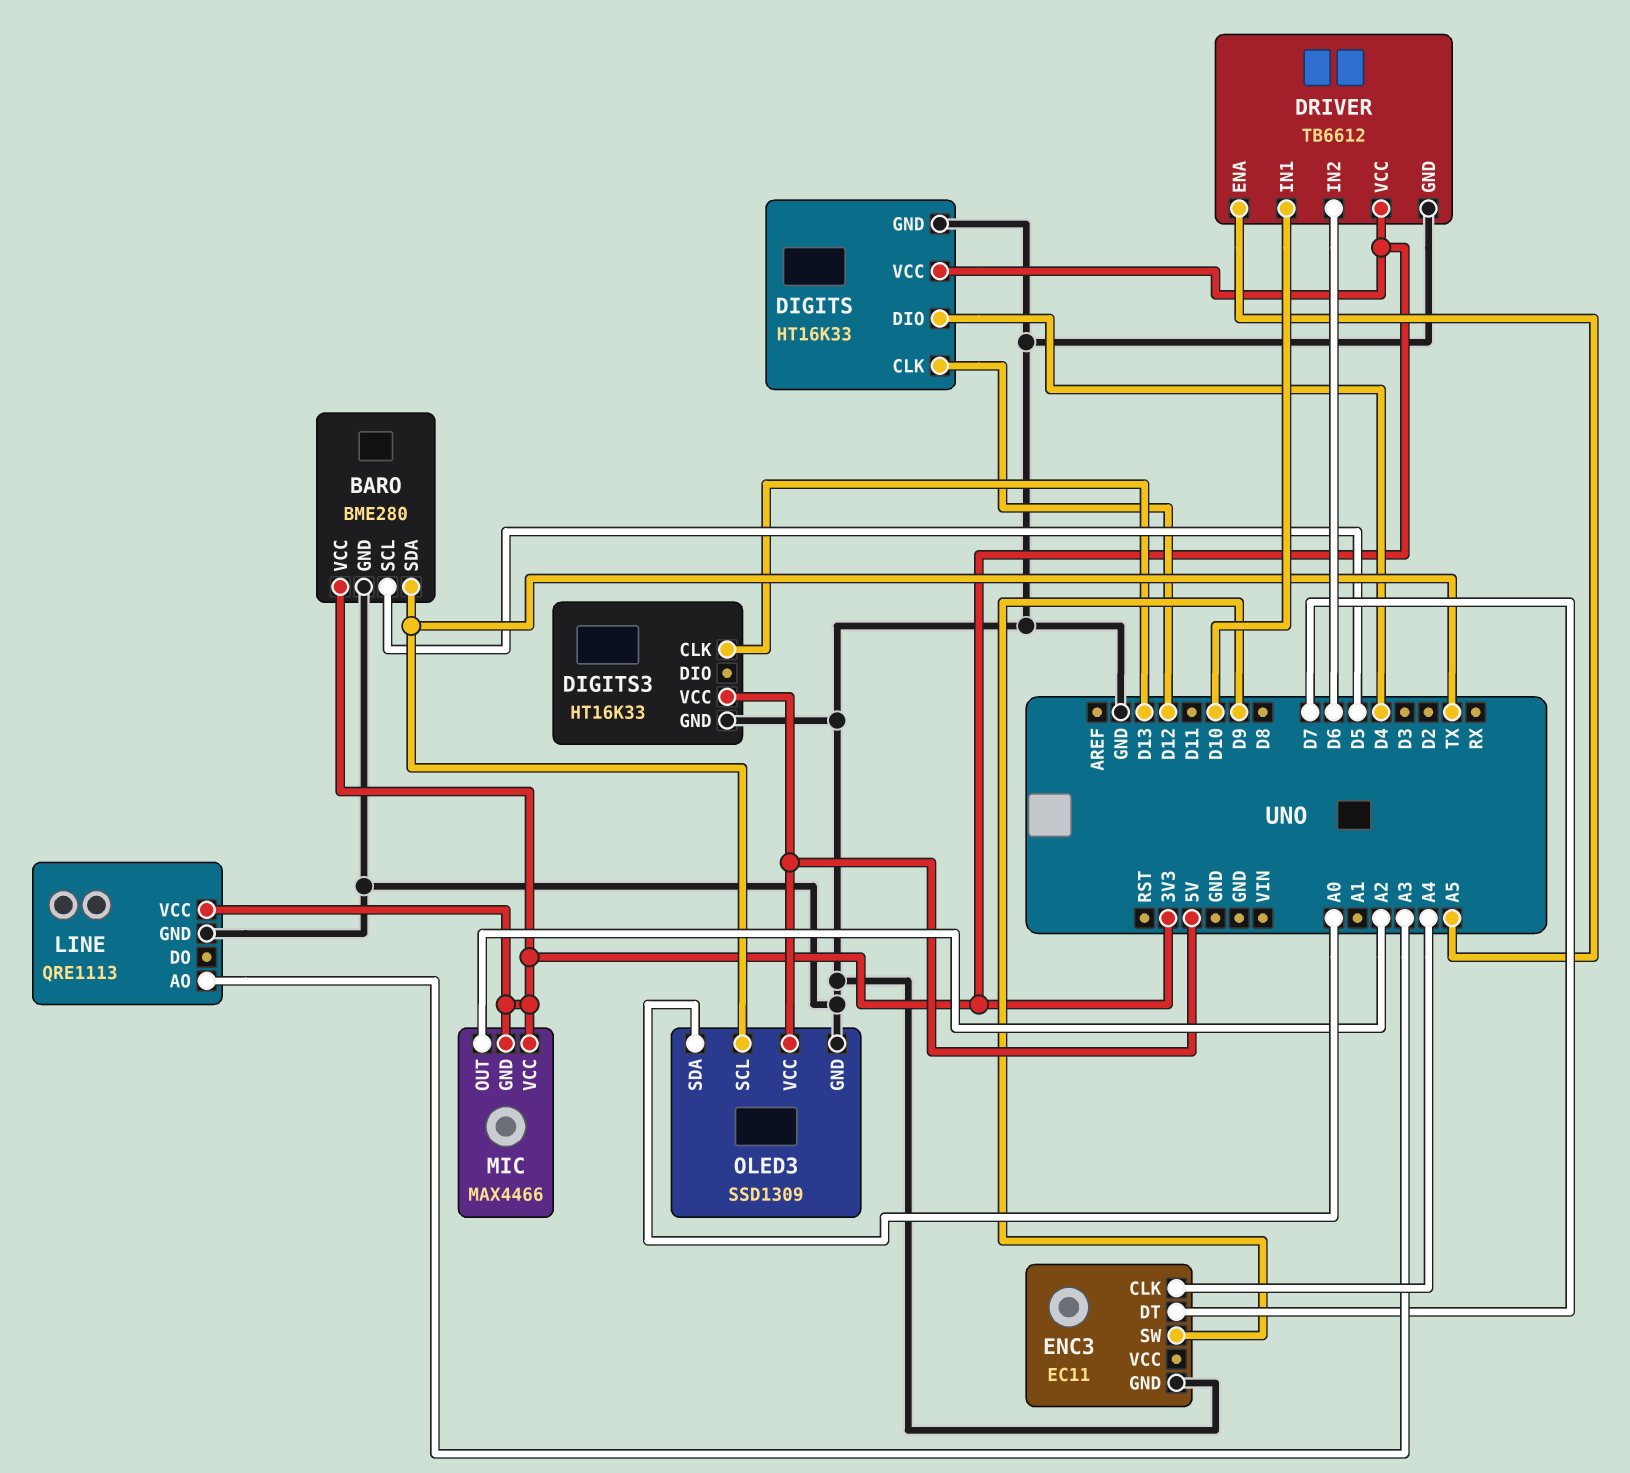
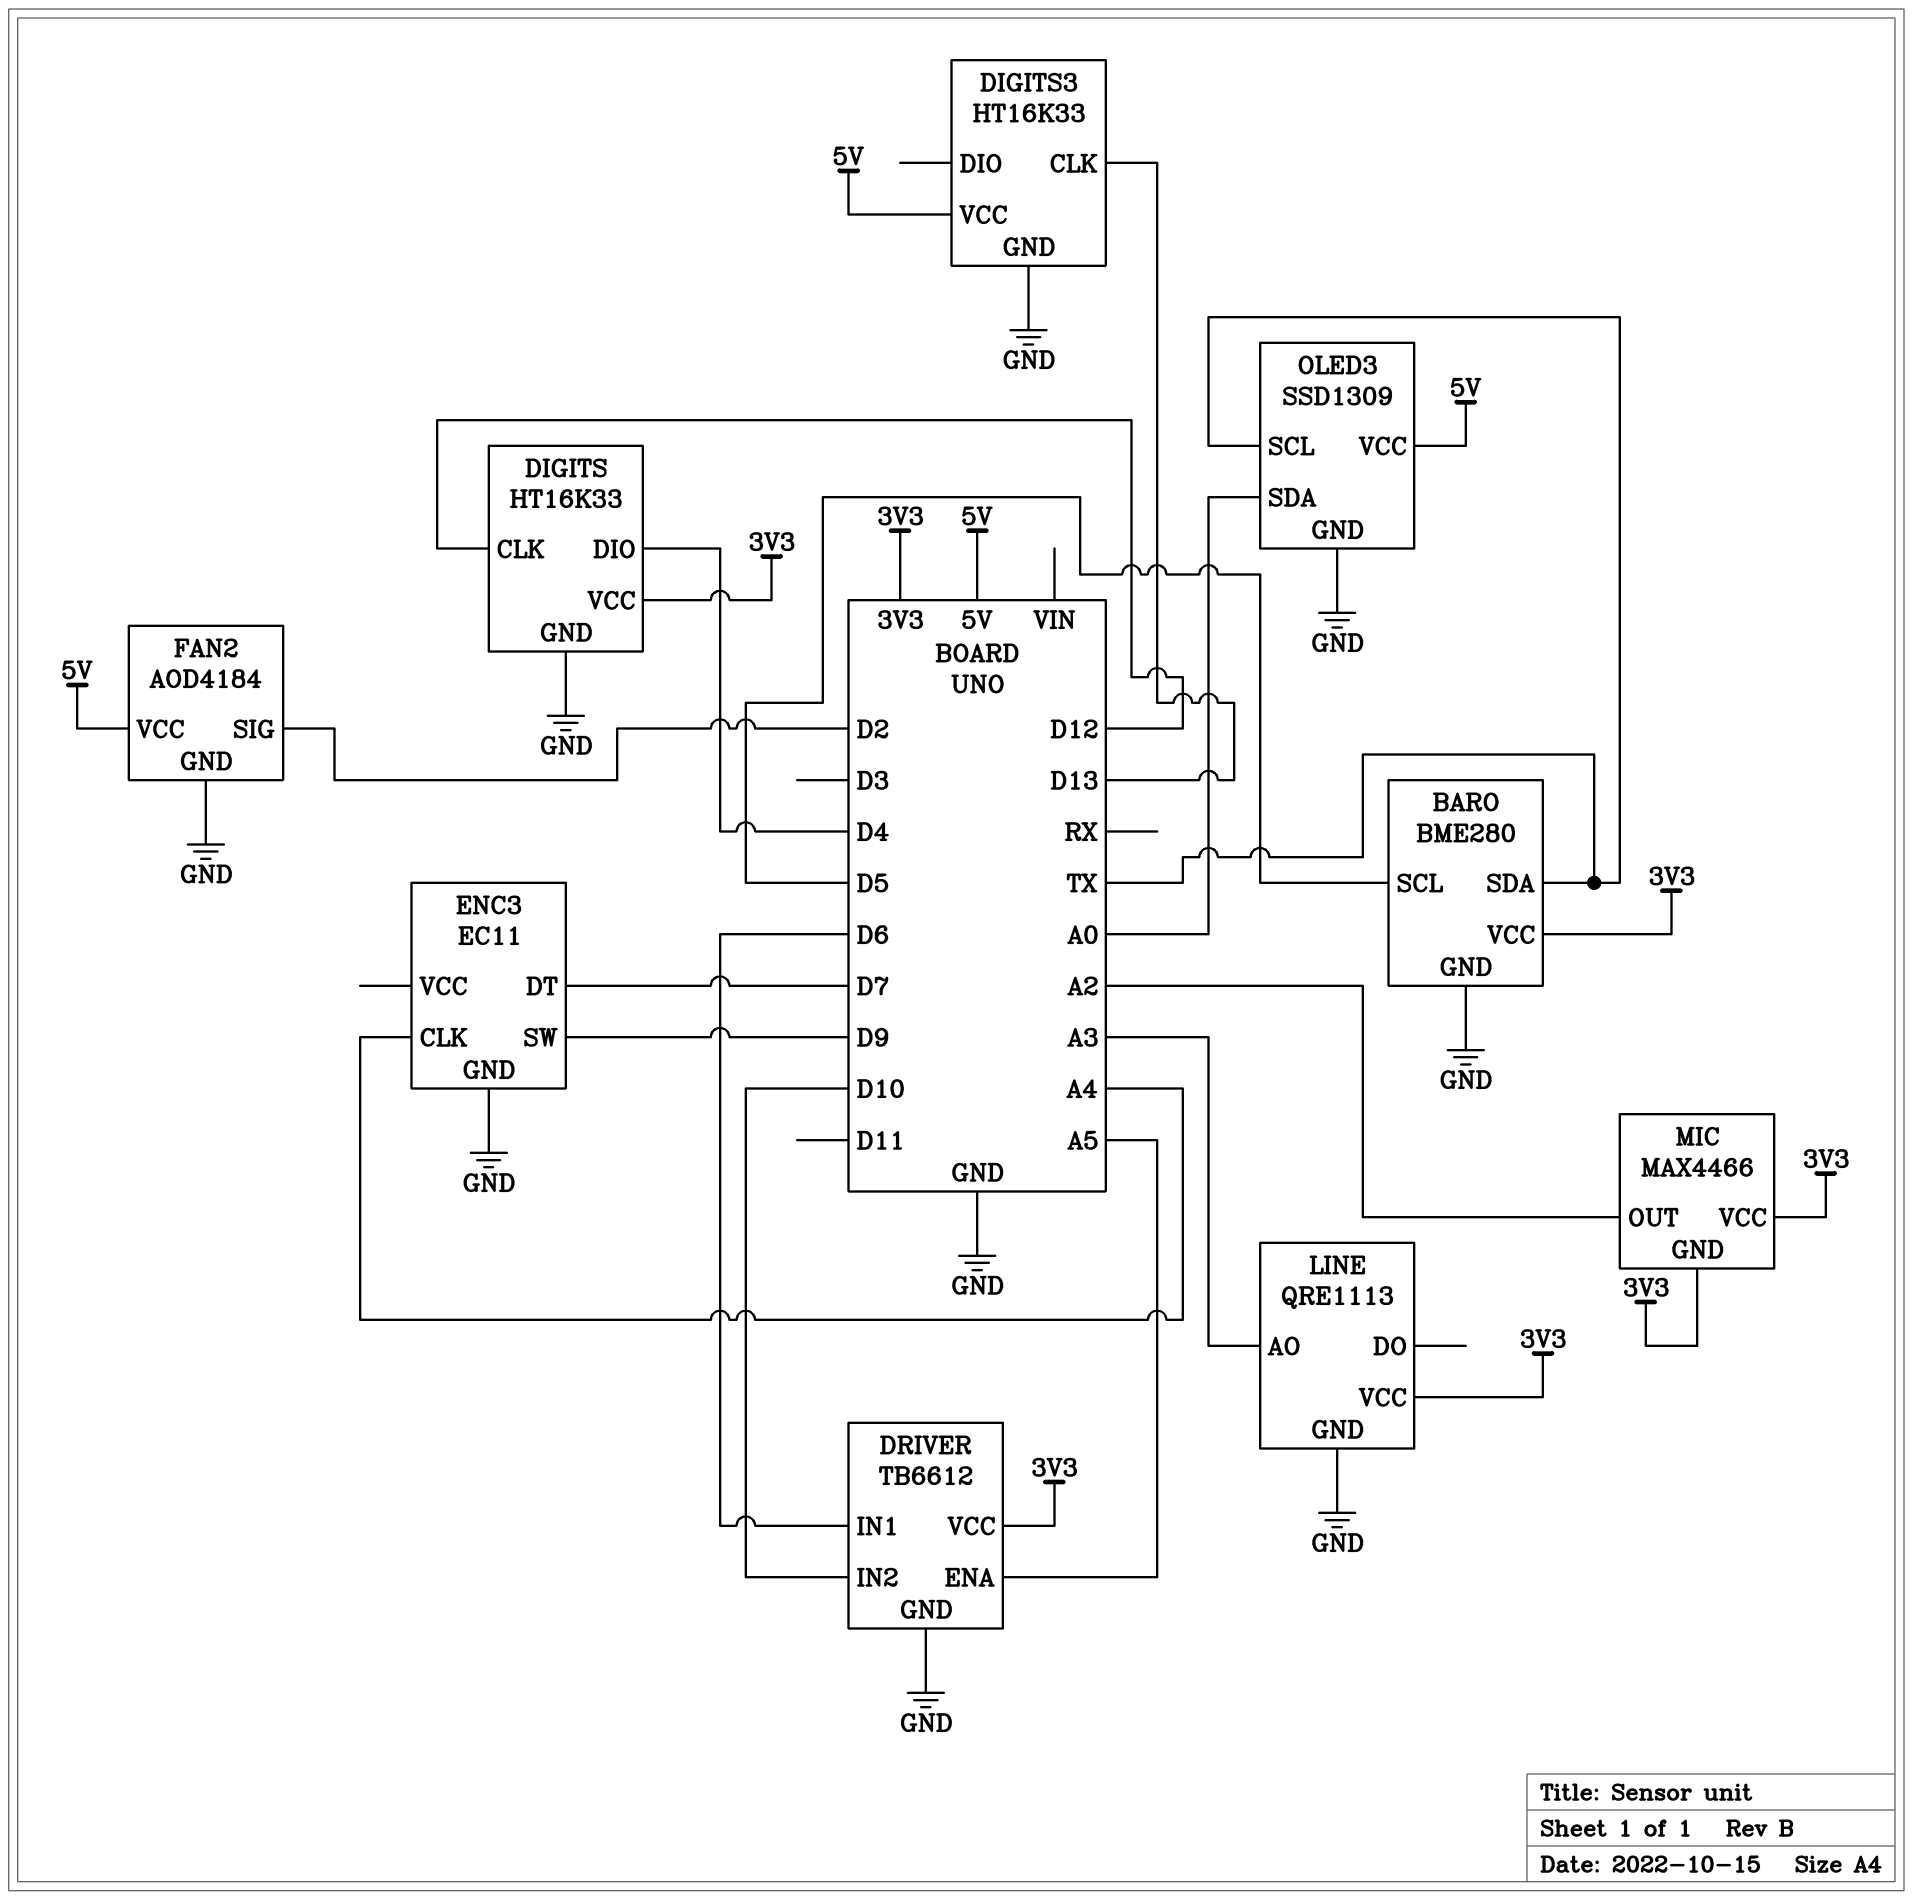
DRIVER pin IN1: D10 -> D6
DRIVER pin IN2: D6 -> D10
FAN2: none -> AOD4184
FAN2 pin GND: none -> GND
FAN2 pin SIG: none -> D2
FAN2 pin VCC: none -> 5V

